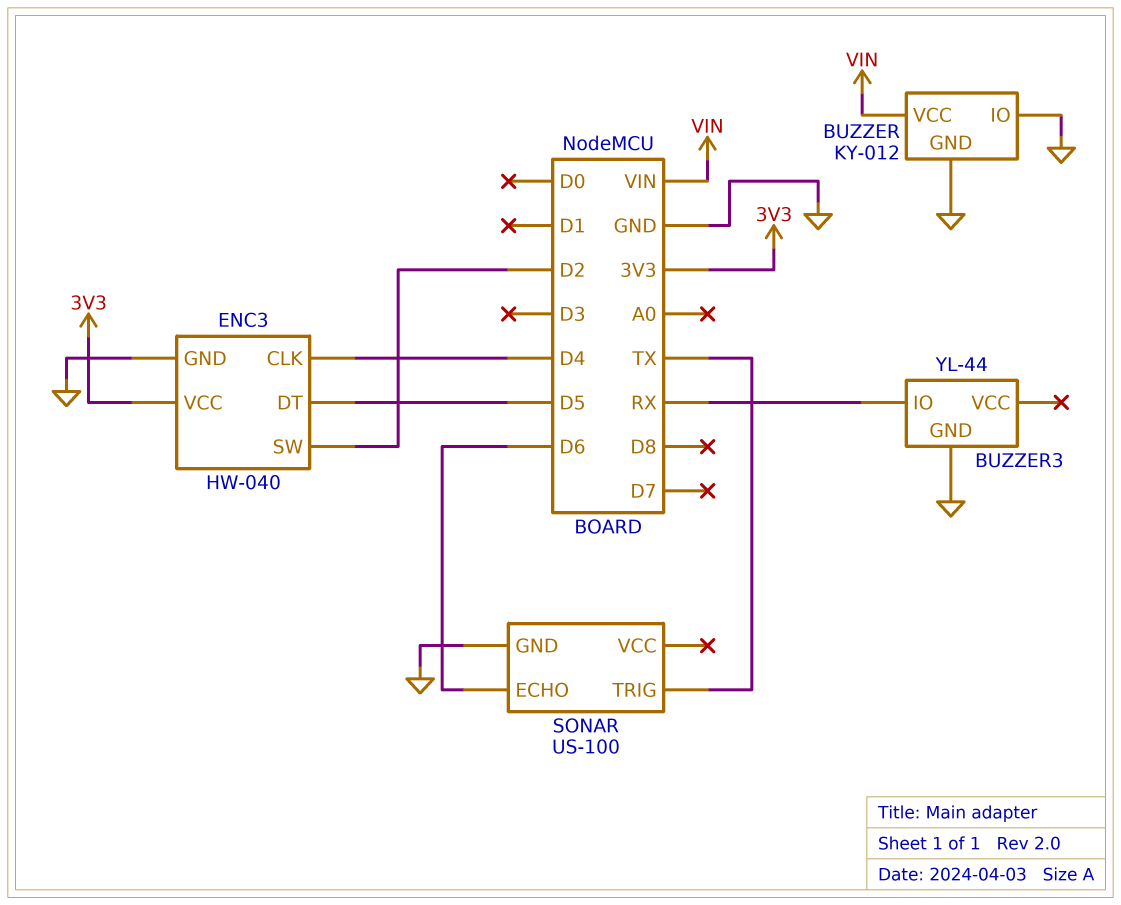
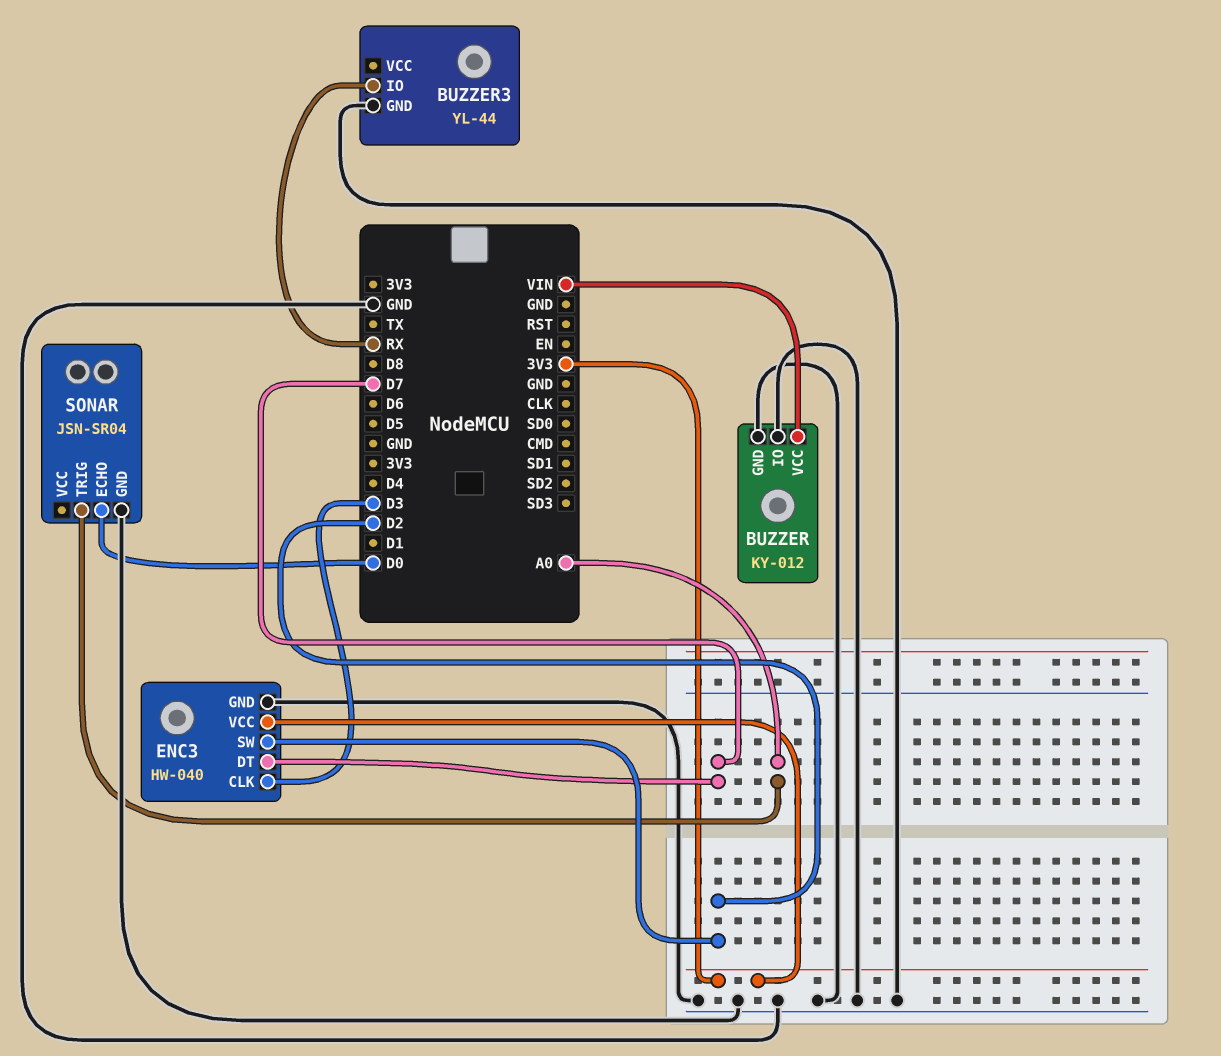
ENC3 pin CLK: D4 -> D3
ENC3 pin DT: D5 -> D7
SONAR: US-100 -> JSN-SR04
SONAR pin ECHO: D6 -> D0
SONAR pin TRIG: TX -> A0

